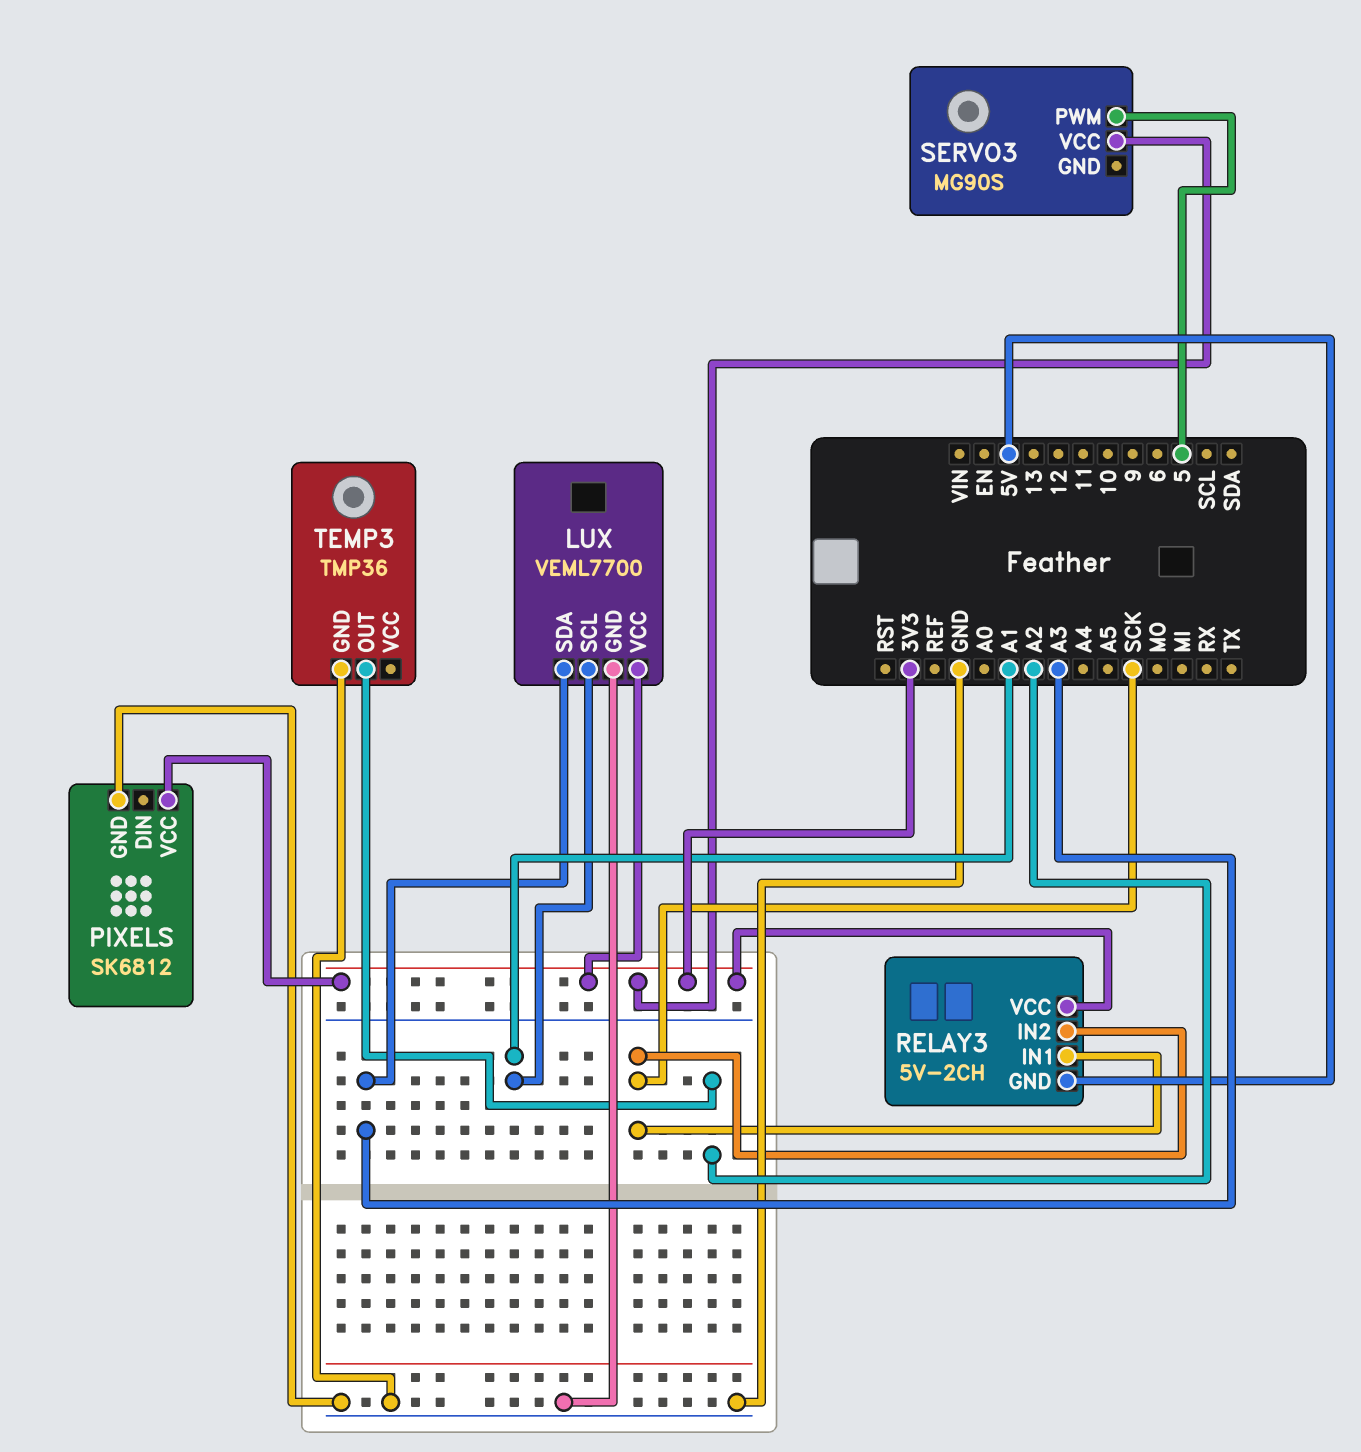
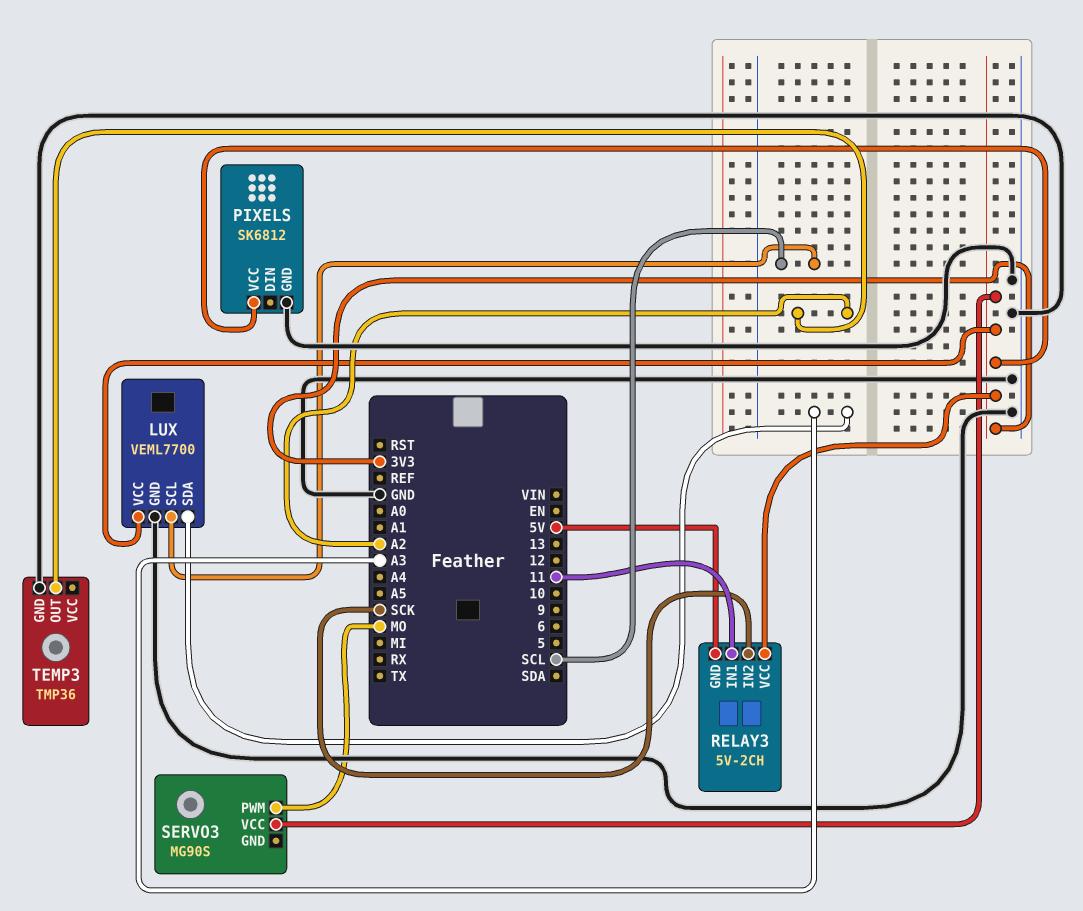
LUX pin SCL: A1 -> SCL
RELAY3 pin IN1: SCK -> 11
SERVO3 pin PWM: 5 -> MO

